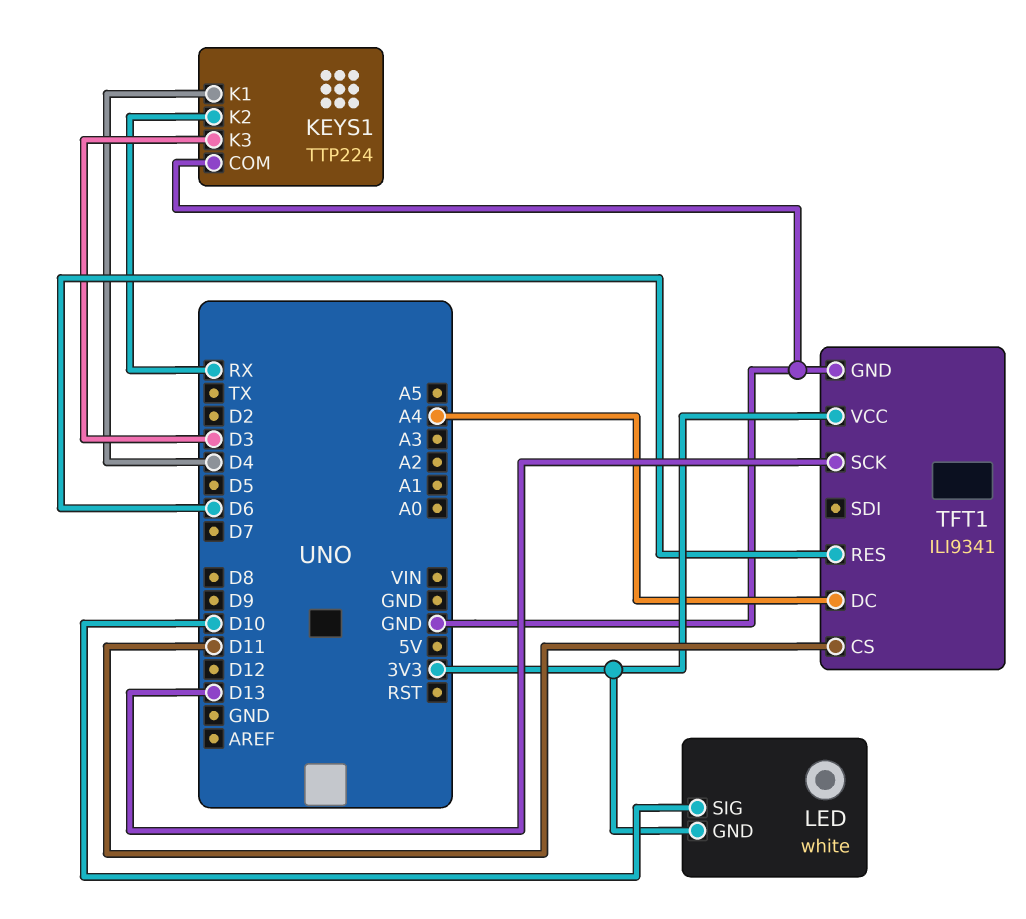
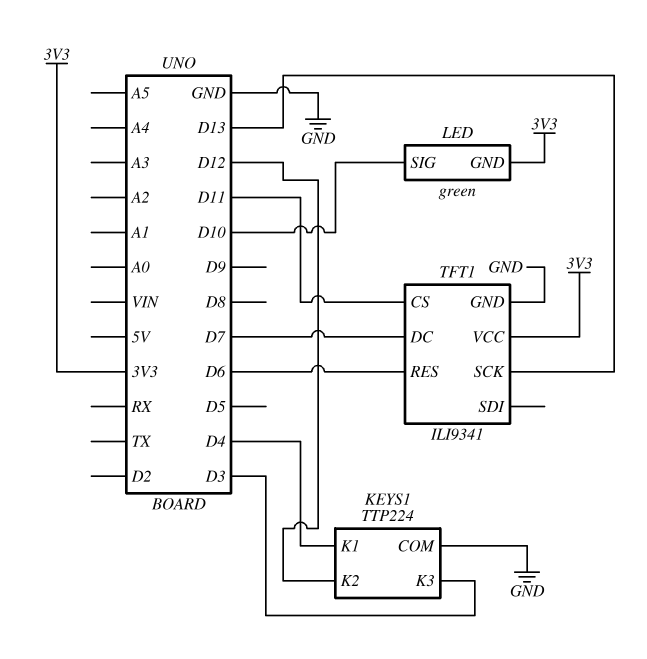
KEYS1 pin K2: RX -> D12
LED: white -> green
TFT1 pin DC: A4 -> D7

